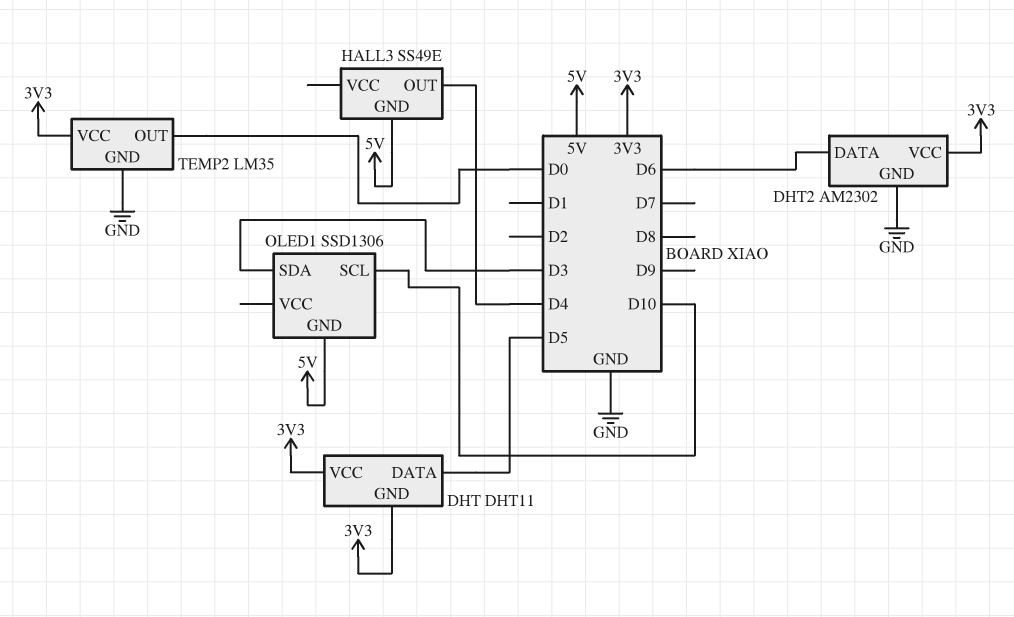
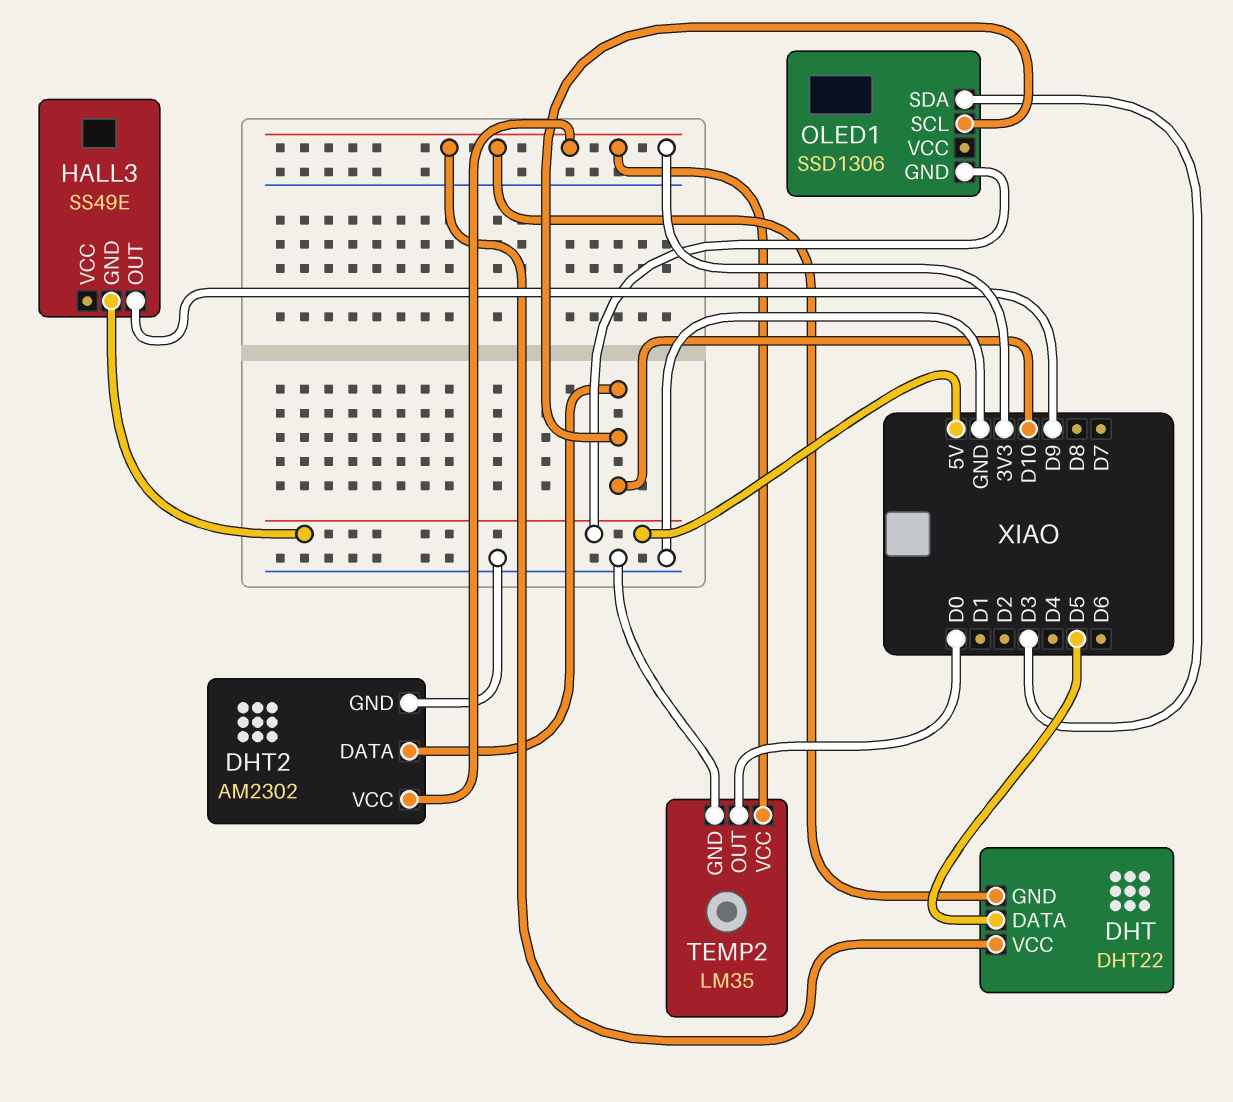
DHT: DHT11 -> DHT22
DHT2 pin DATA: D6 -> D10
HALL3 pin OUT: D4 -> D9

